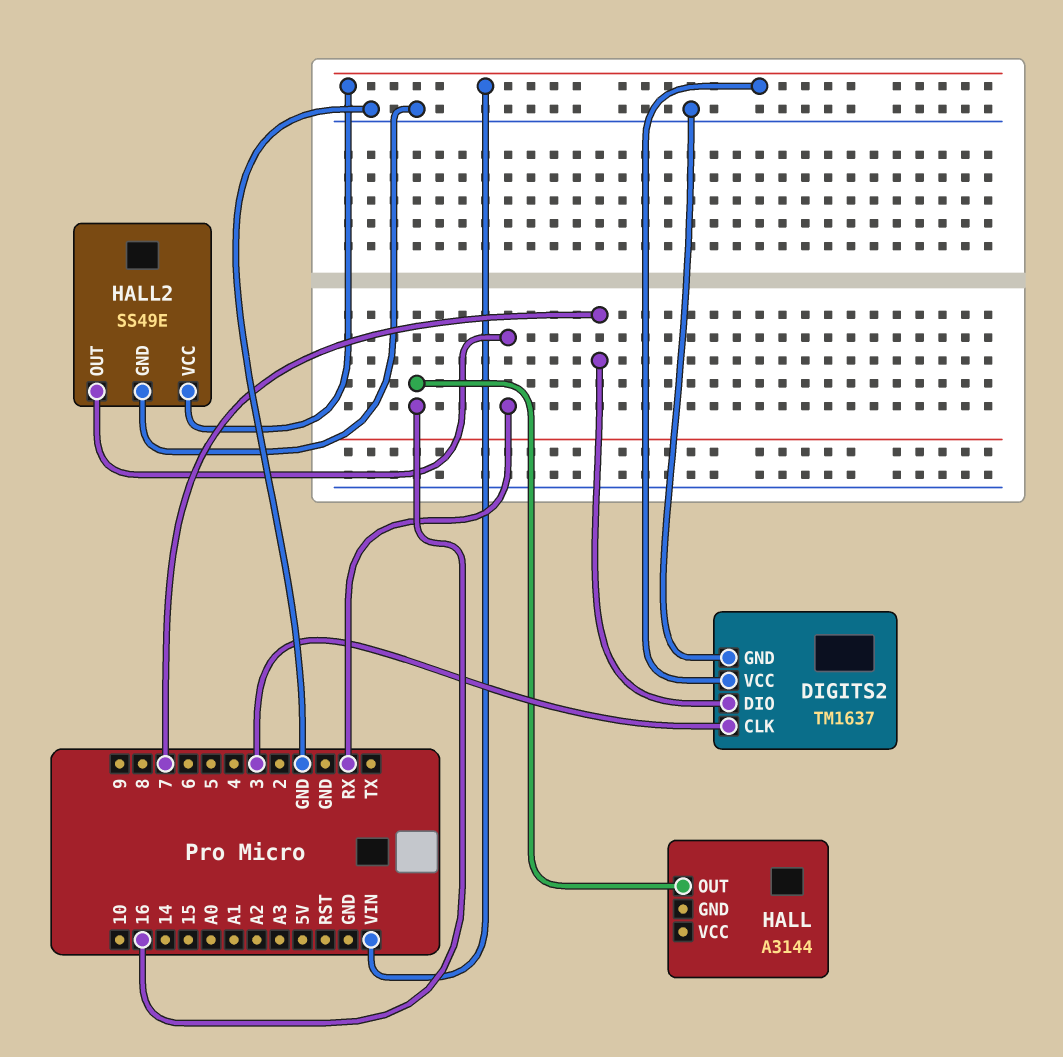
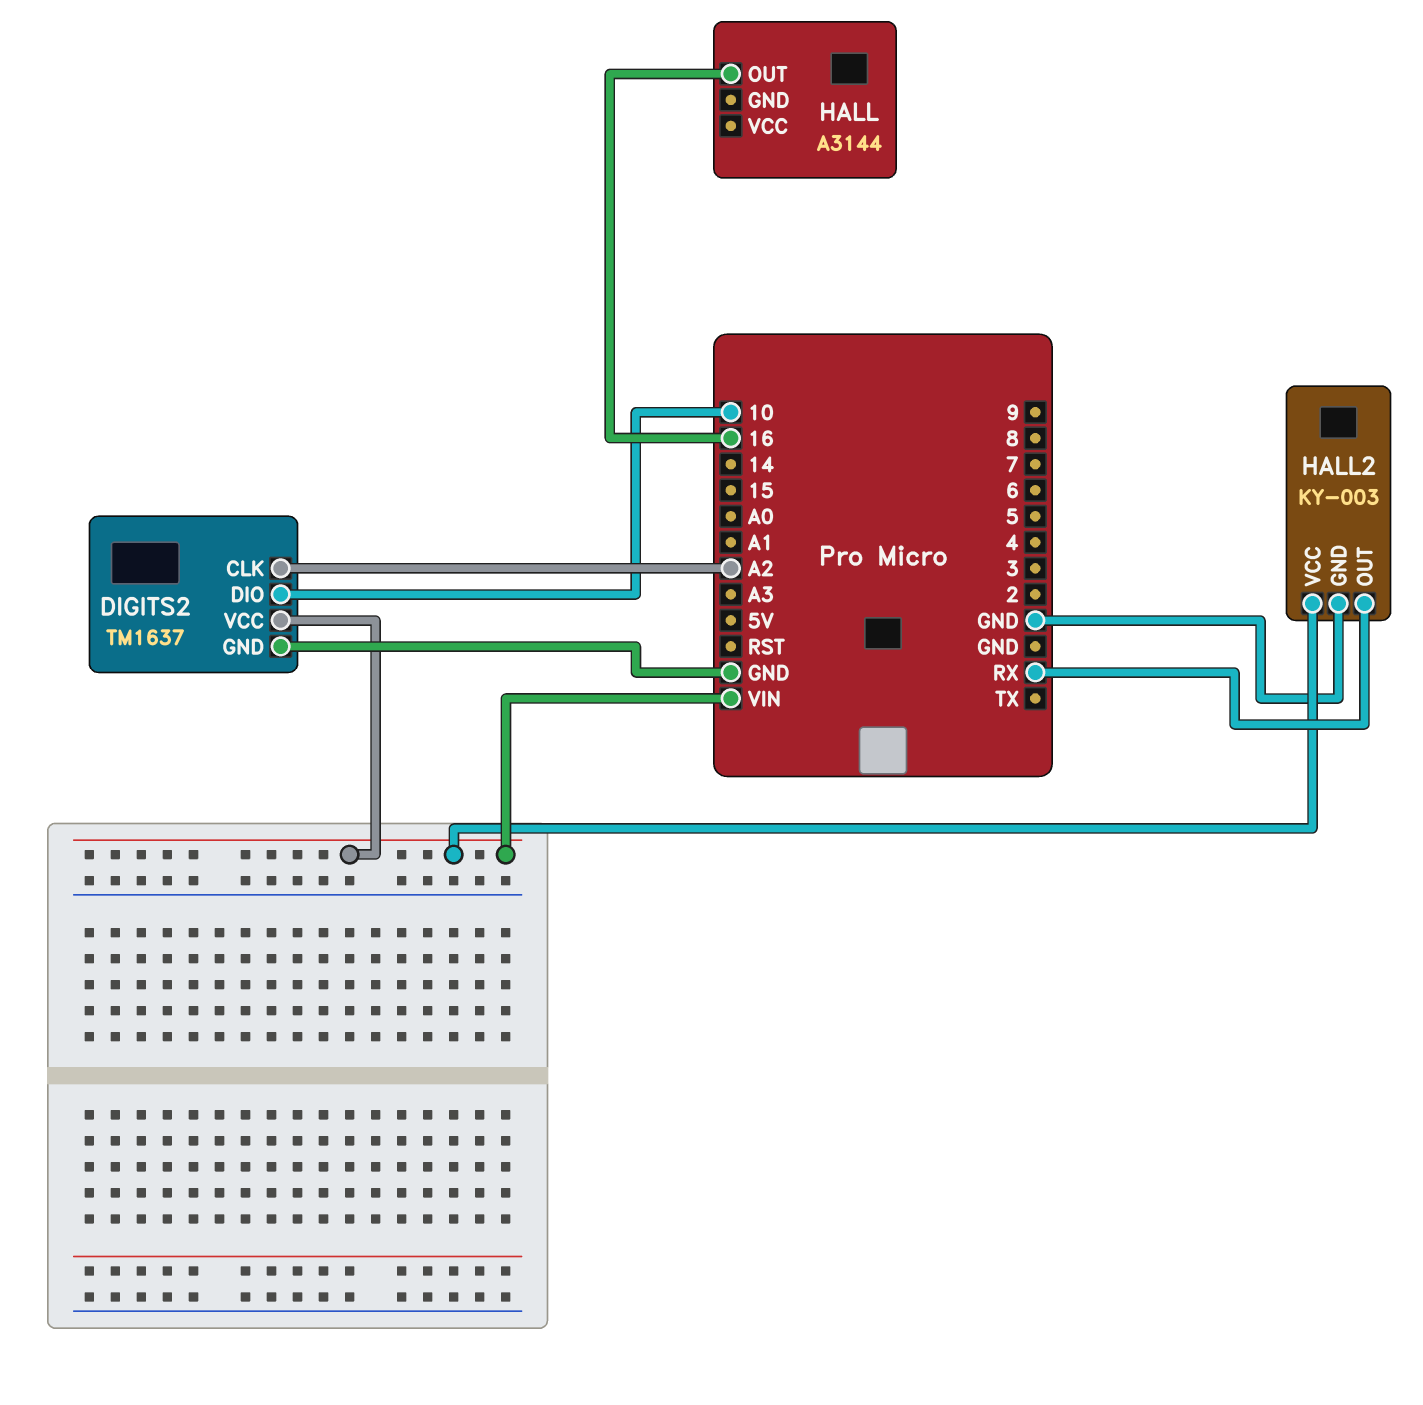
DIGITS2 pin CLK: 3 -> A2
DIGITS2 pin DIO: 7 -> 10
HALL2: SS49E -> KY-003

